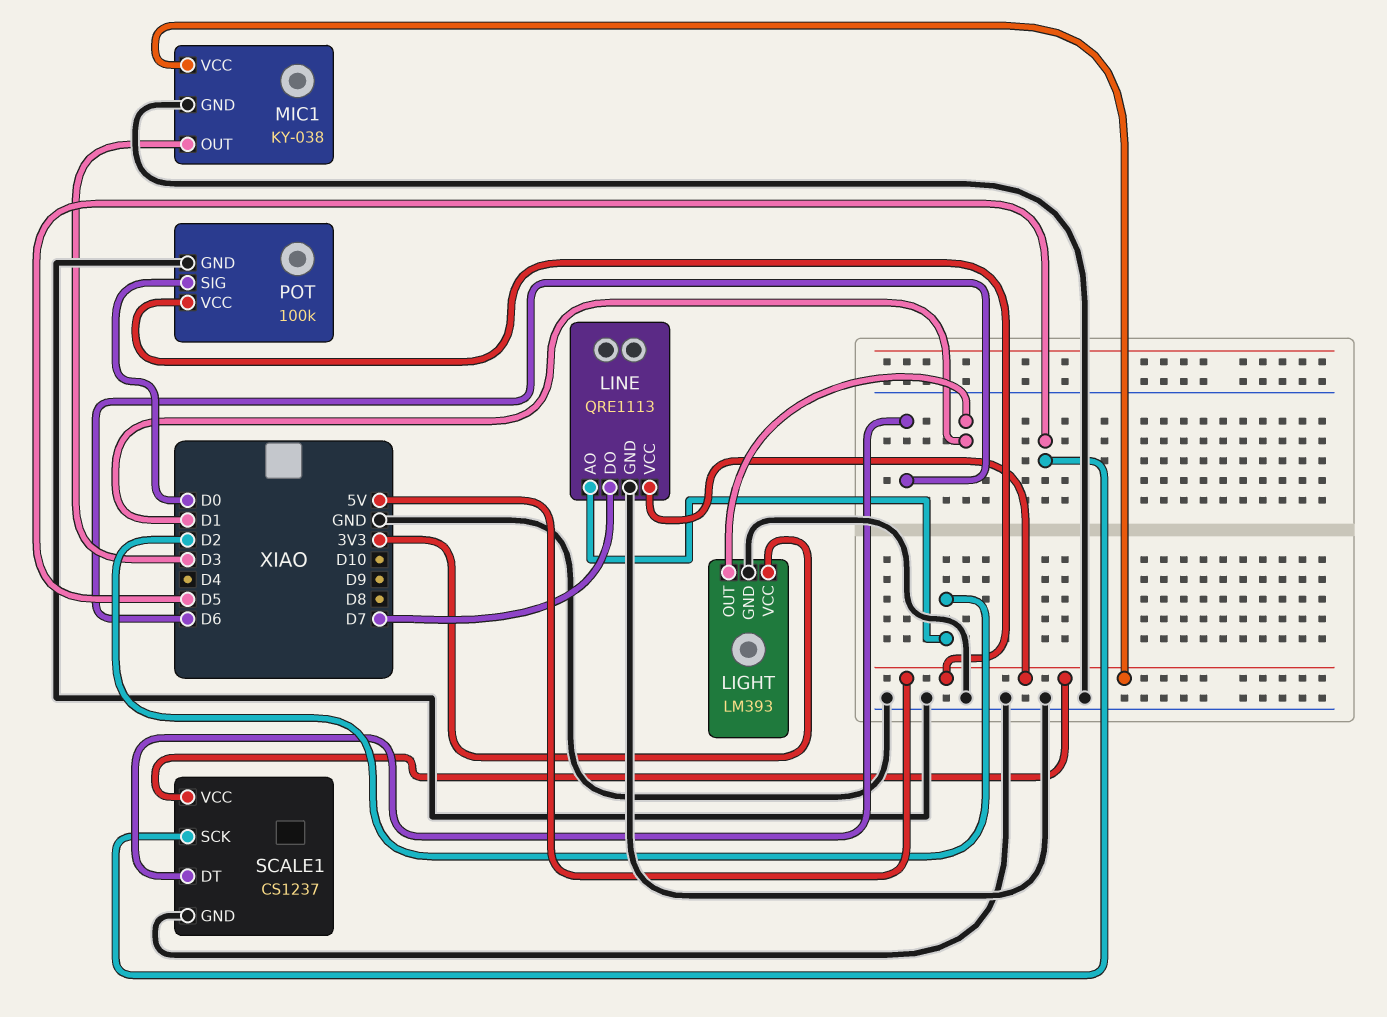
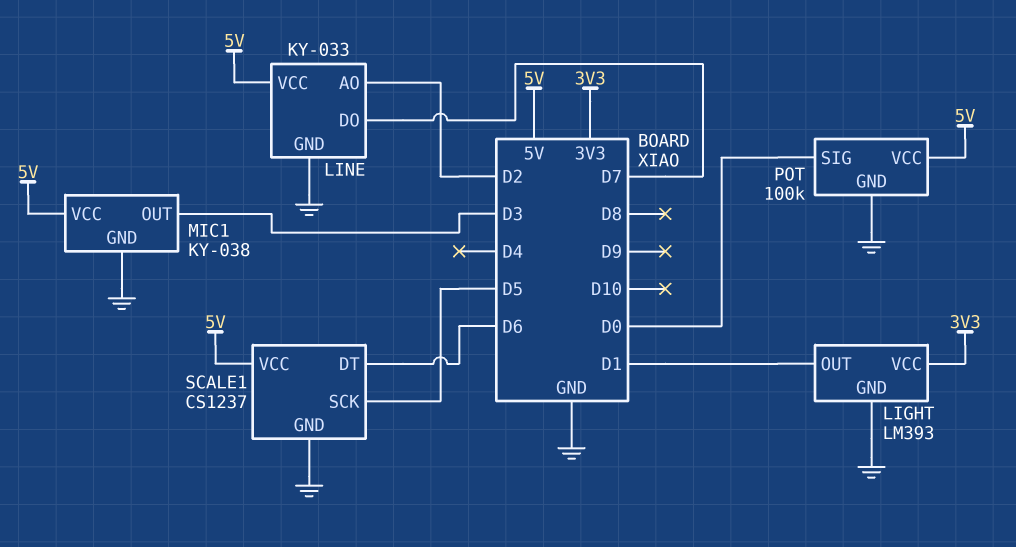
LINE: QRE1113 -> KY-033

